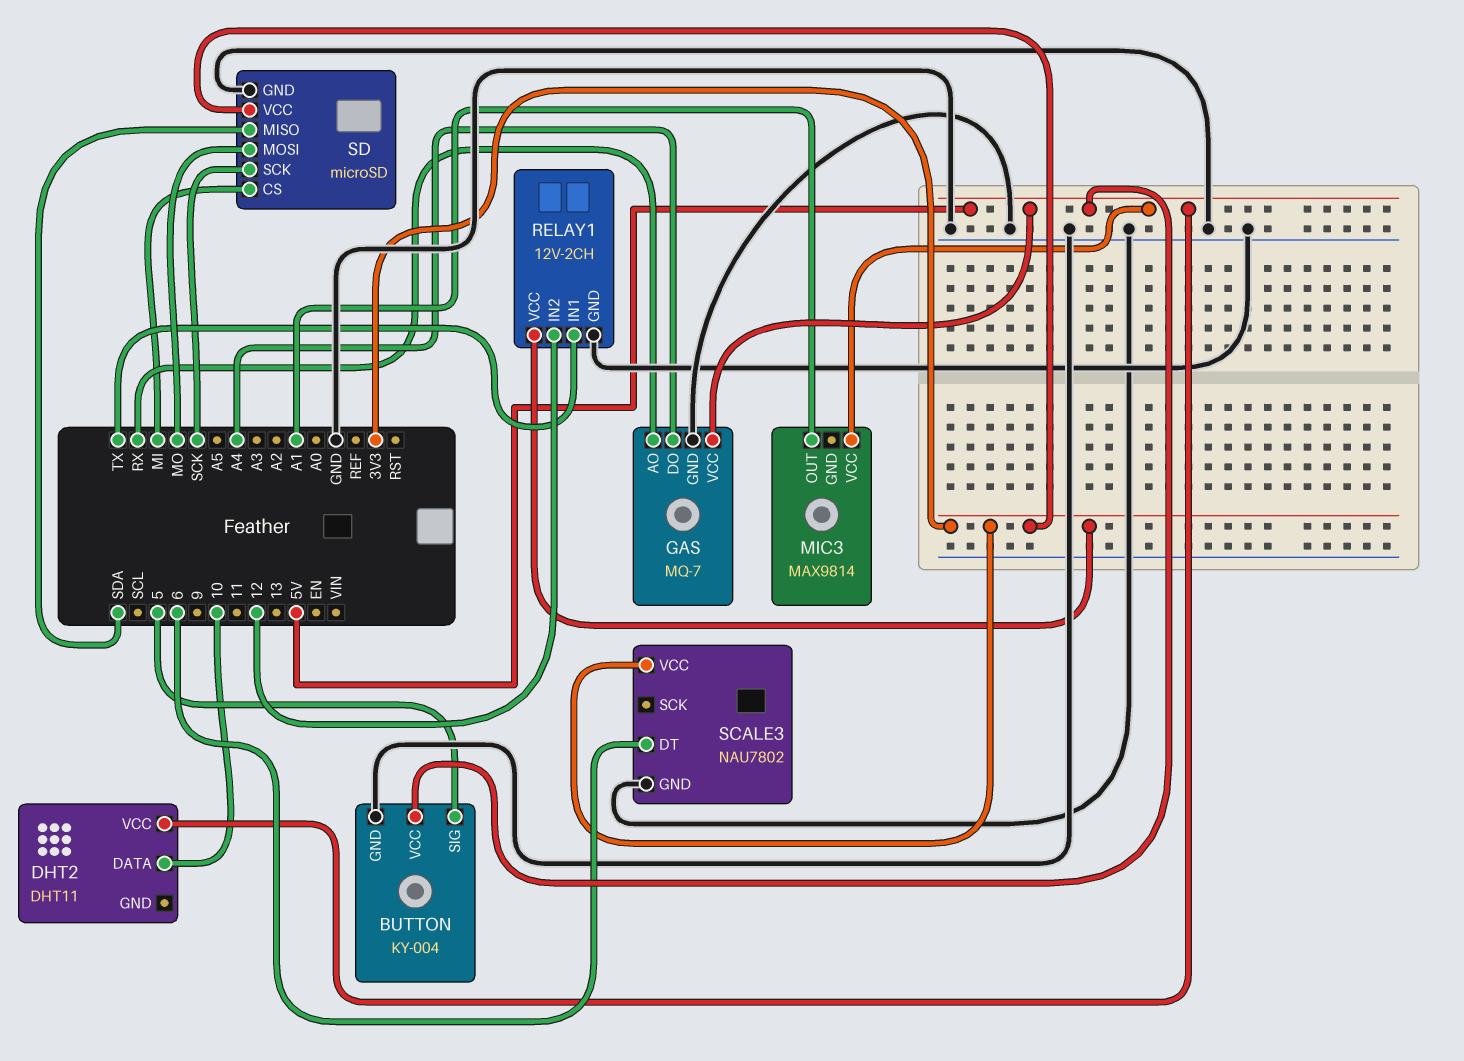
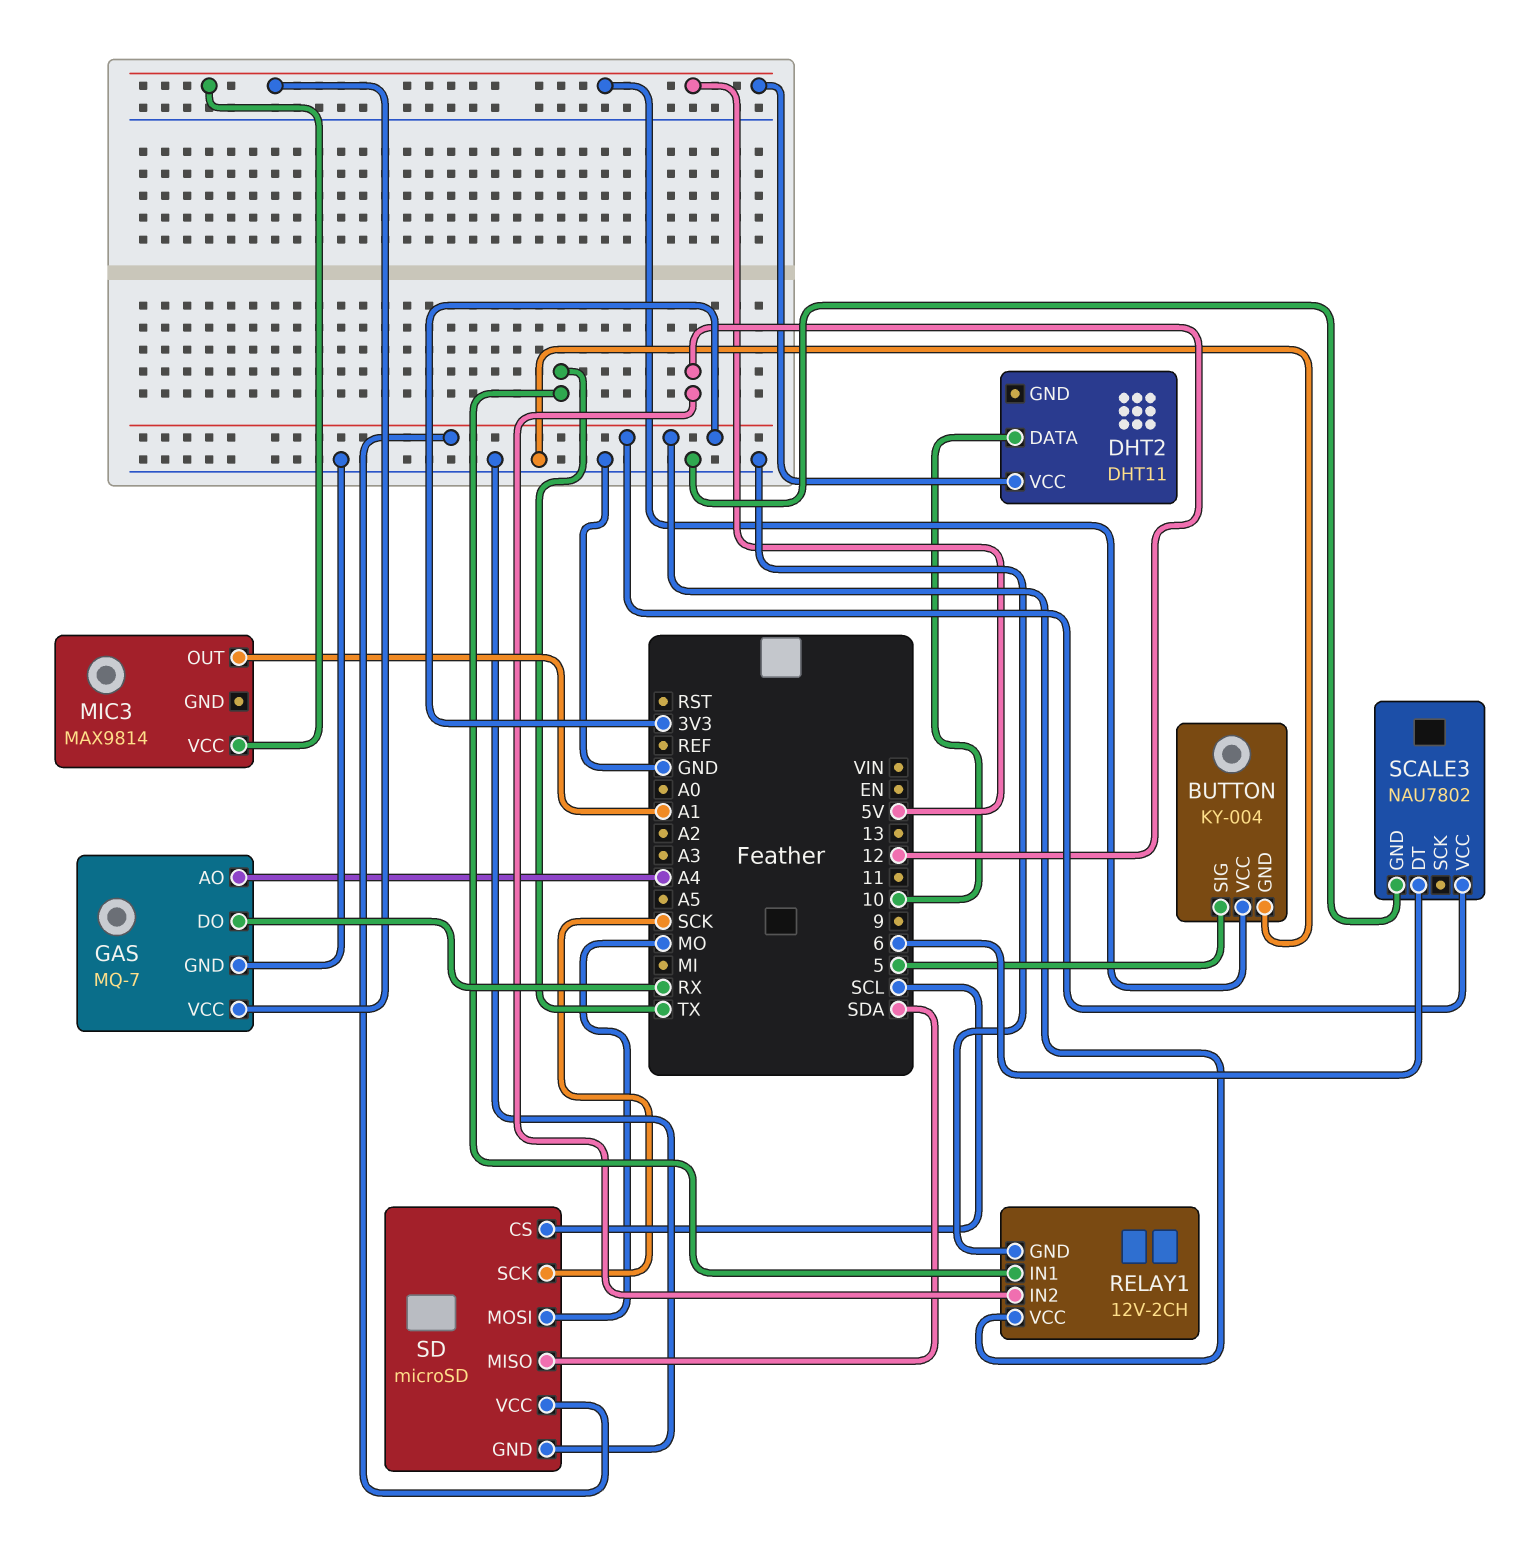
GAS pin AO: RX -> A4
GAS pin DO: A4 -> RX
SD pin CS: MI -> SCL

